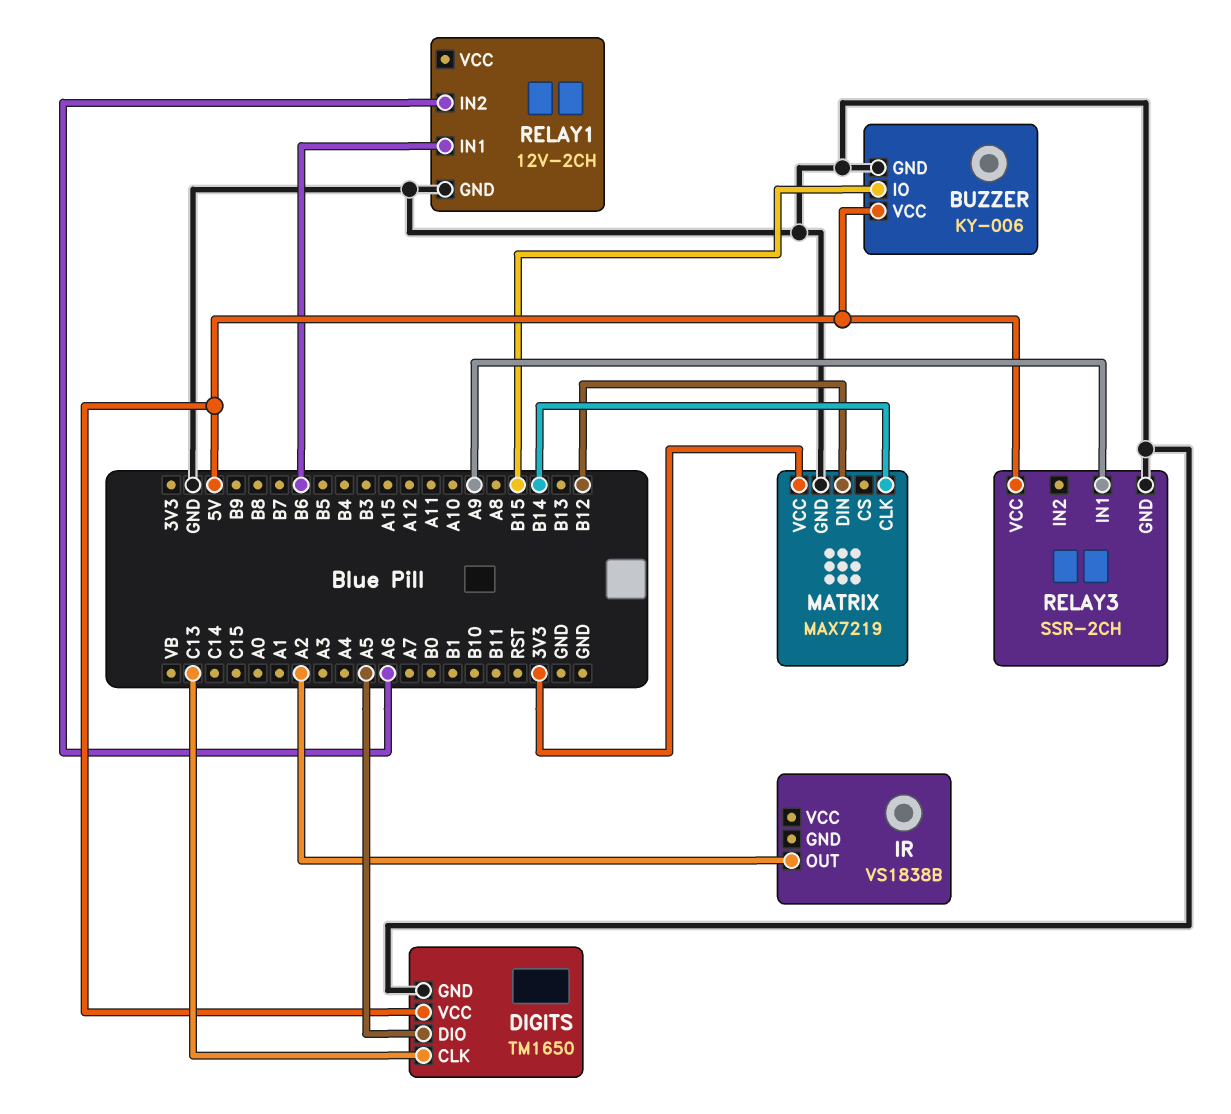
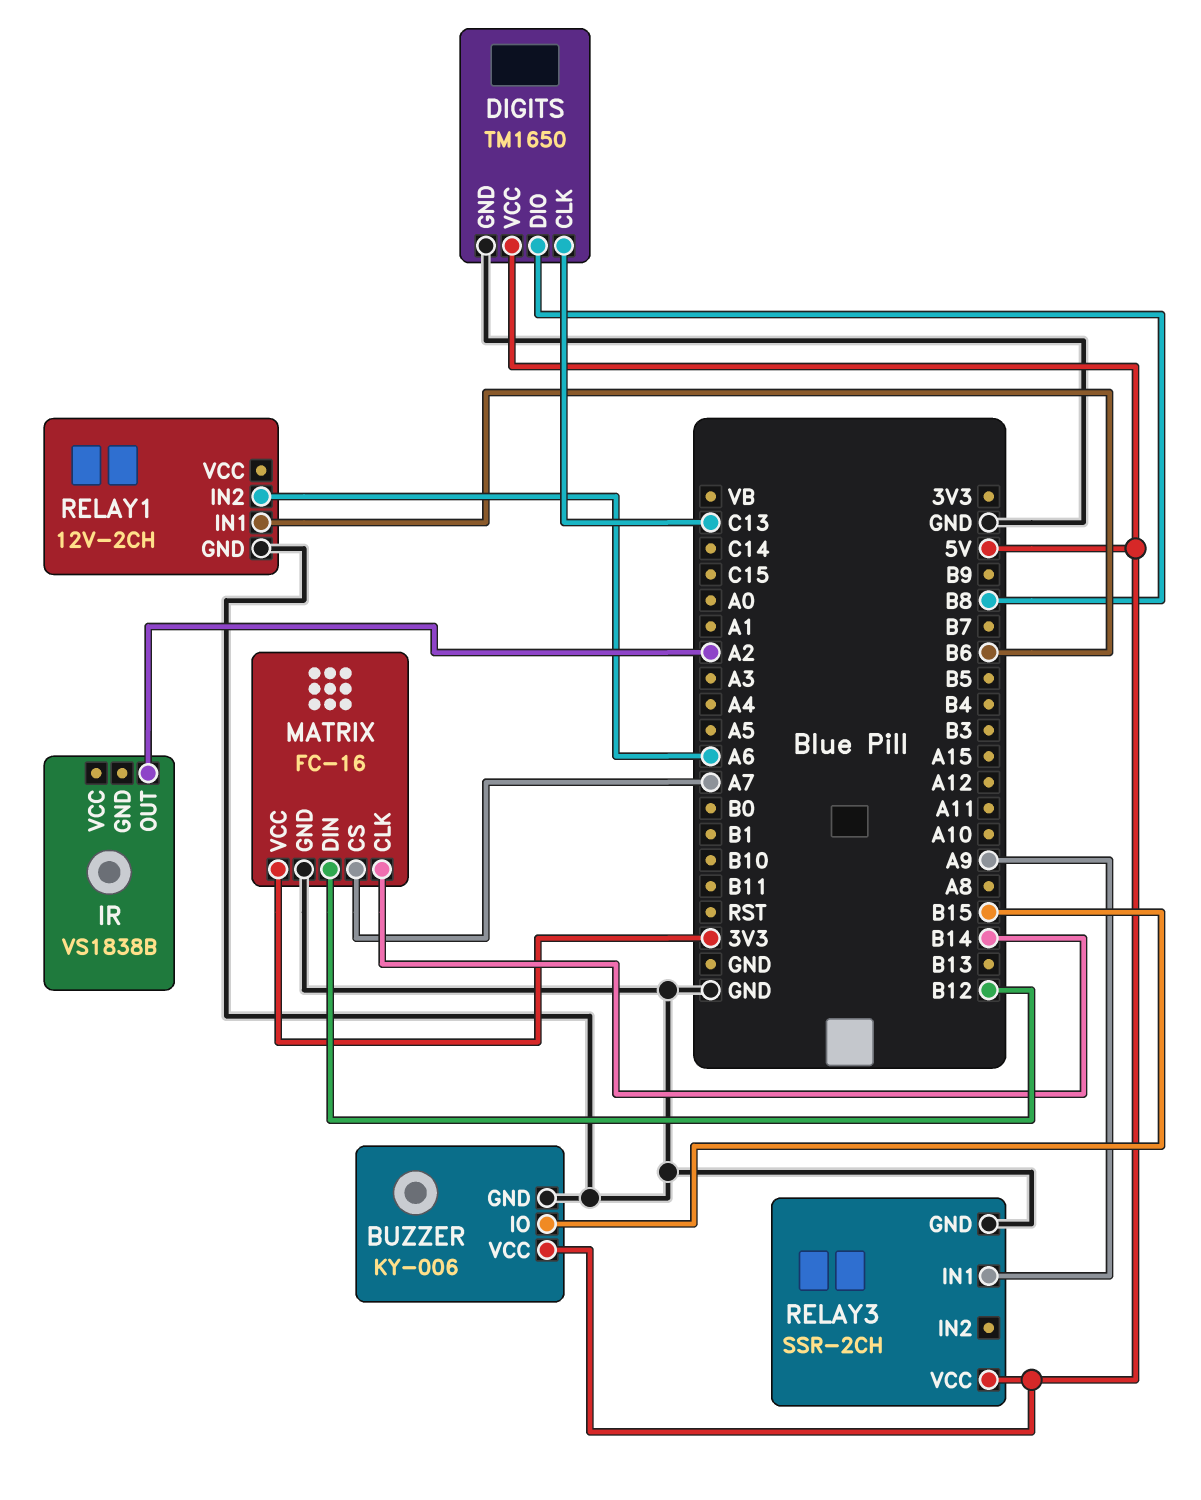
DIGITS pin DIO: A5 -> B8
MATRIX: MAX7219 -> FC-16
MATRIX pin CS: none -> A7

